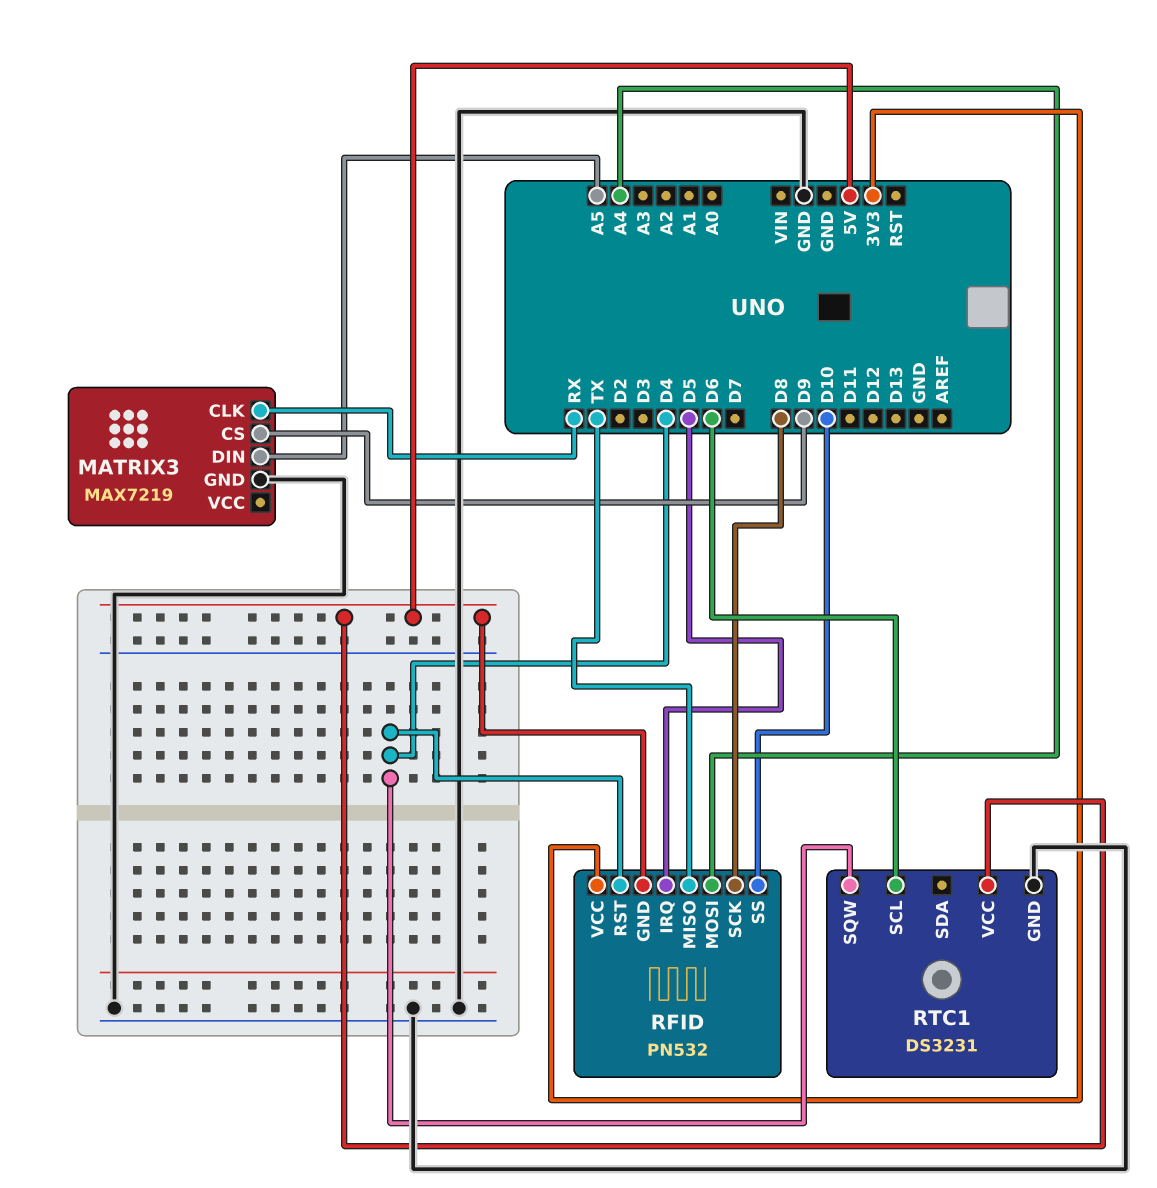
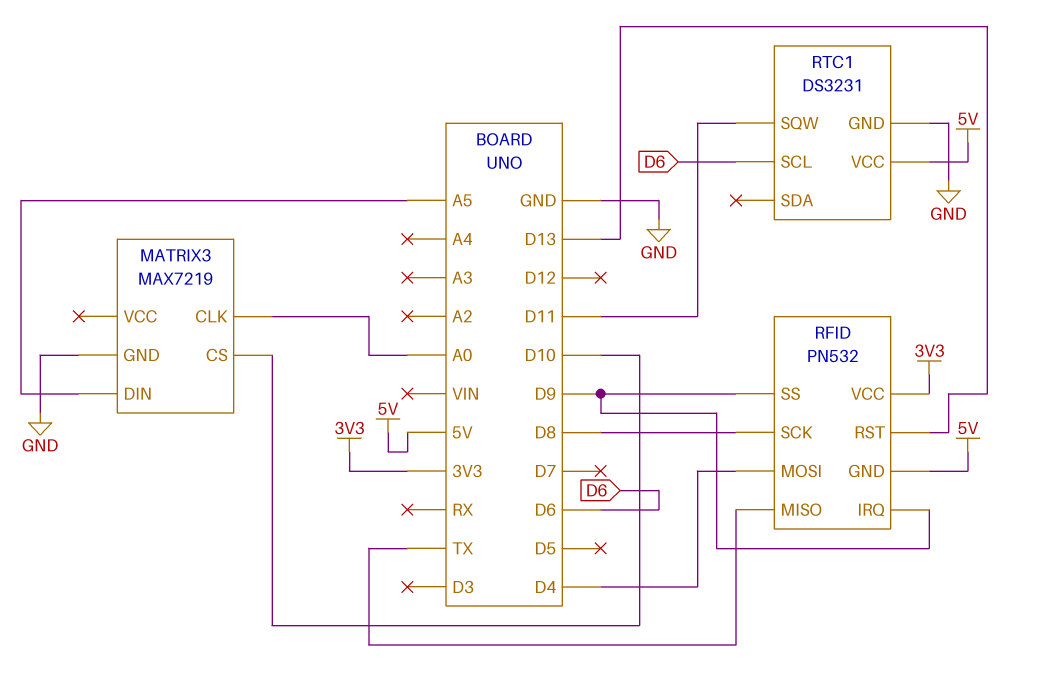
MATRIX3 pin CLK: RX -> A0
MATRIX3 pin CS: D9 -> D10
RFID pin IRQ: D5 -> D9
RFID pin MOSI: A4 -> D4
RFID pin RST: D4 -> D13
RFID pin SS: D10 -> D9
RTC1 pin SQW: D4 -> D11

